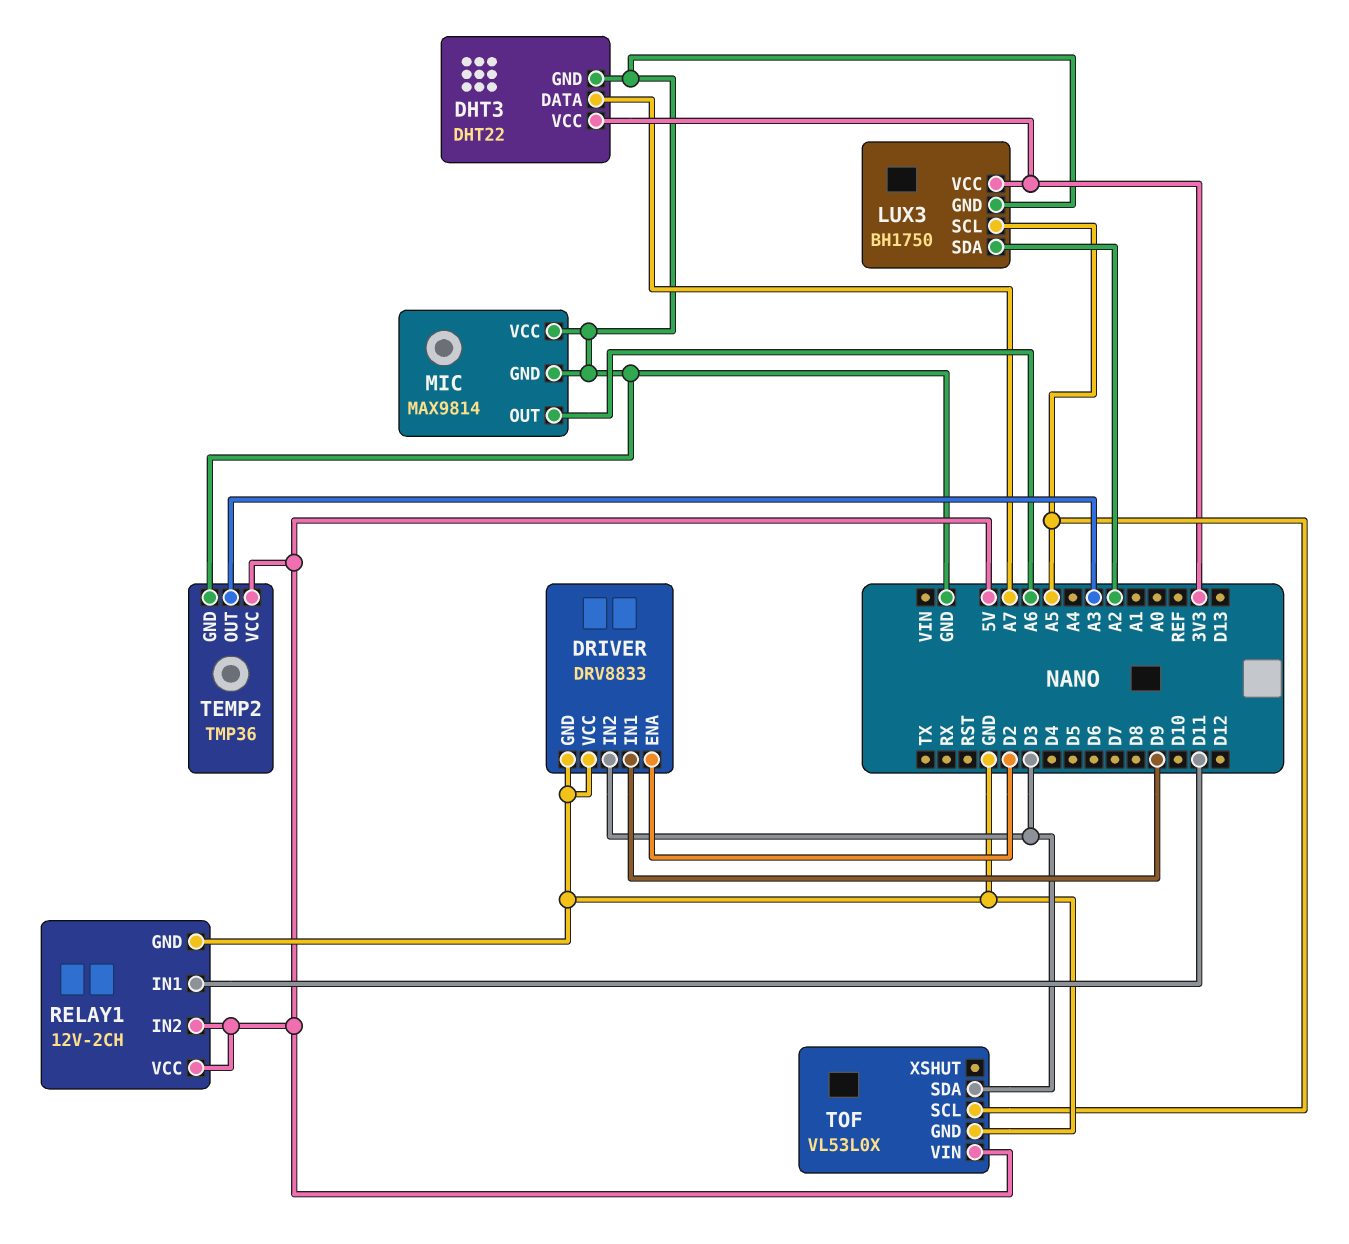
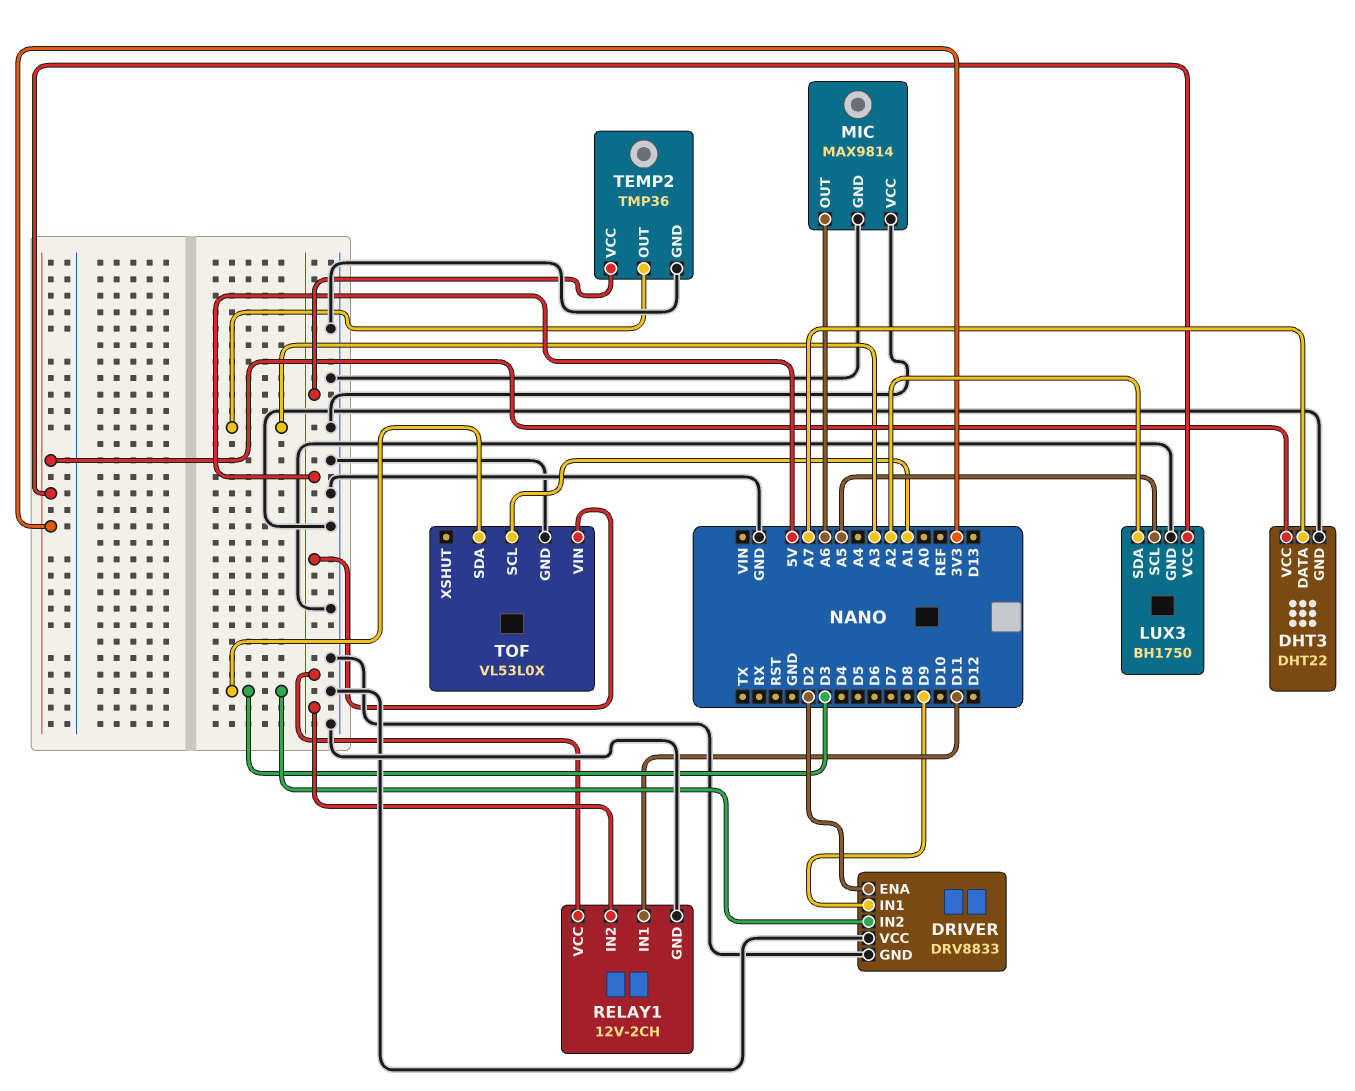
TOF pin SCL: A5 -> A1

